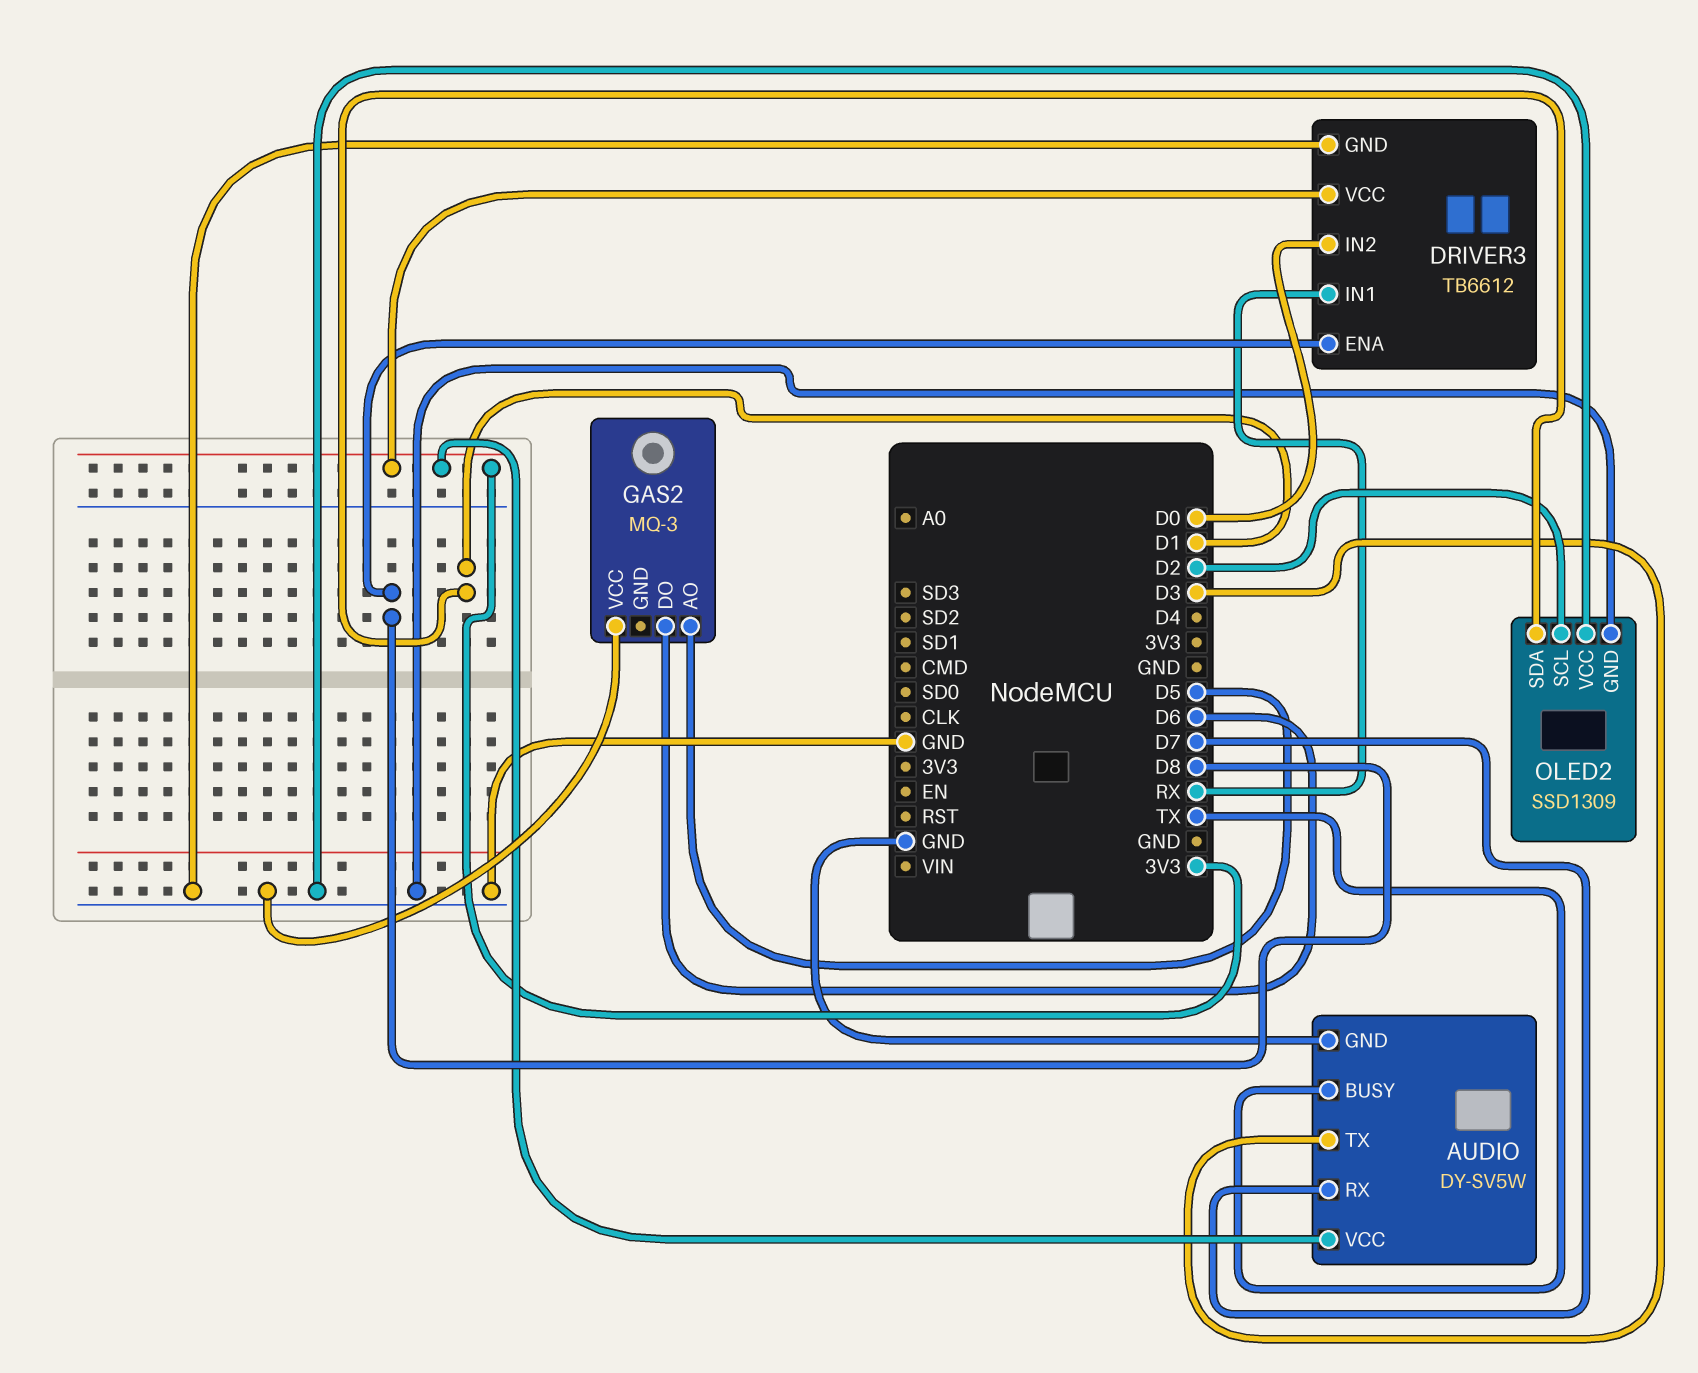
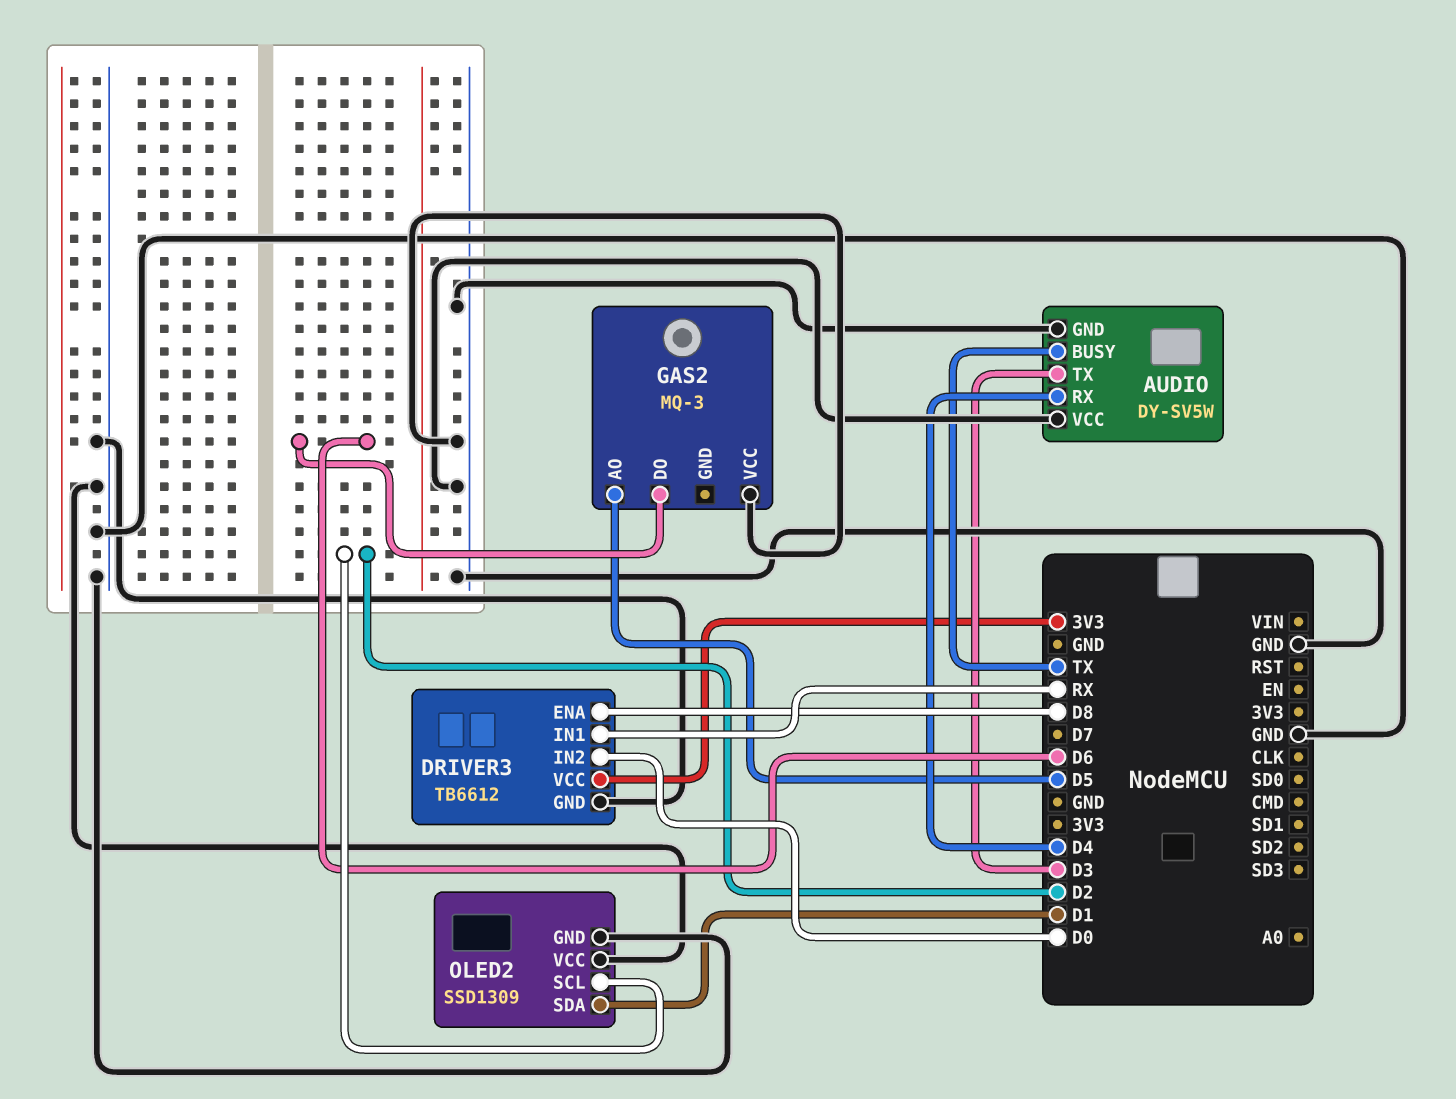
AUDIO pin RX: D7 -> D4
AUDIO pin VCC: 3V3 -> GND

